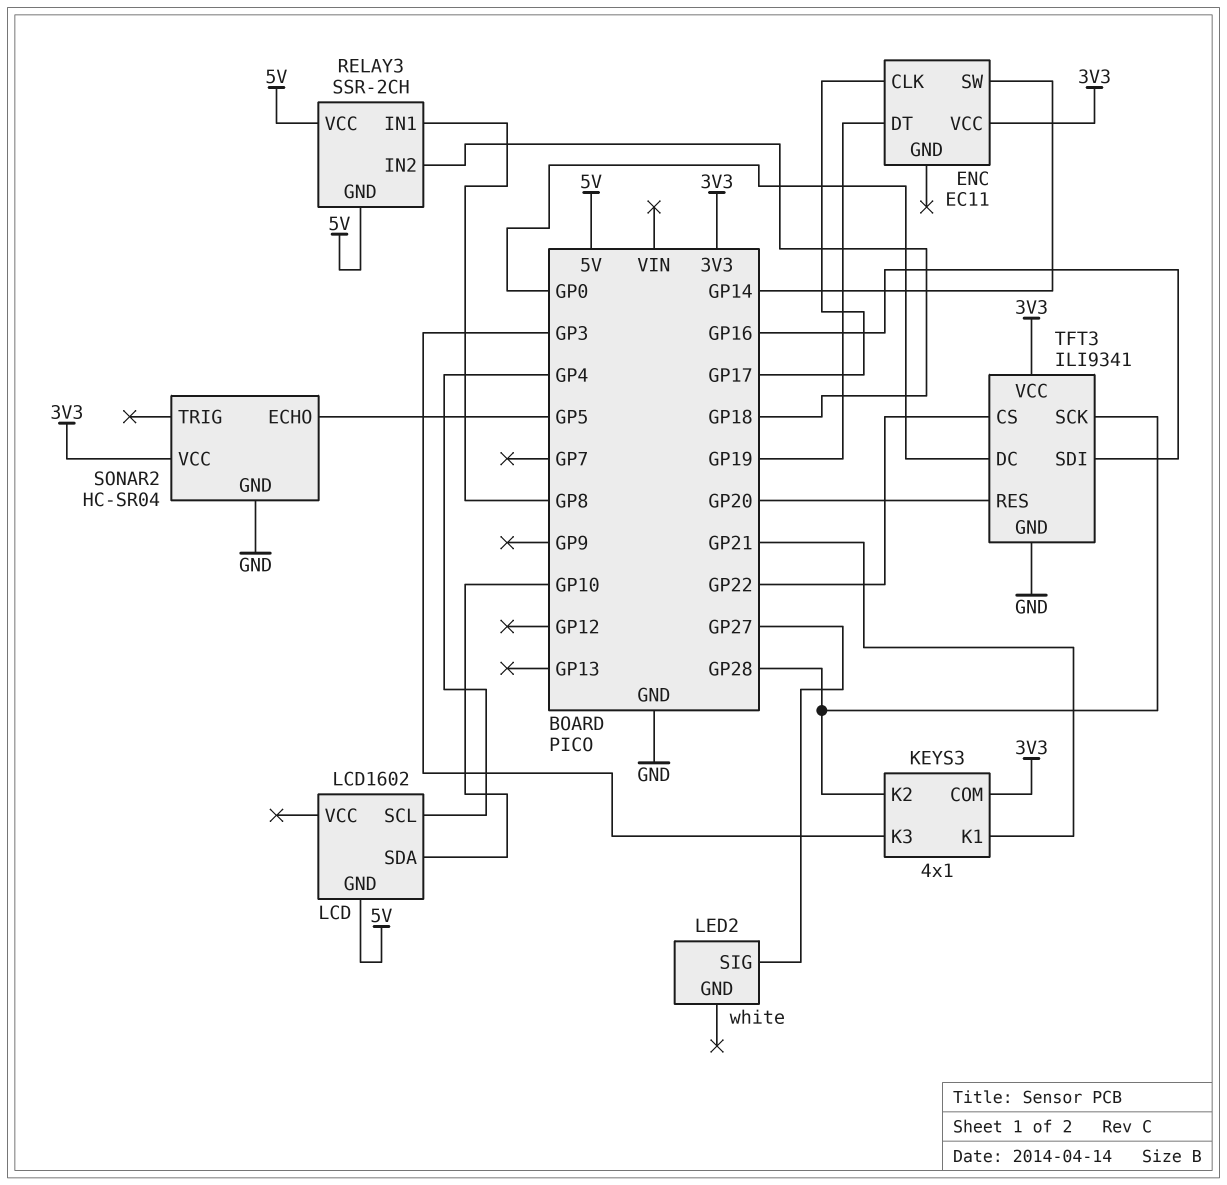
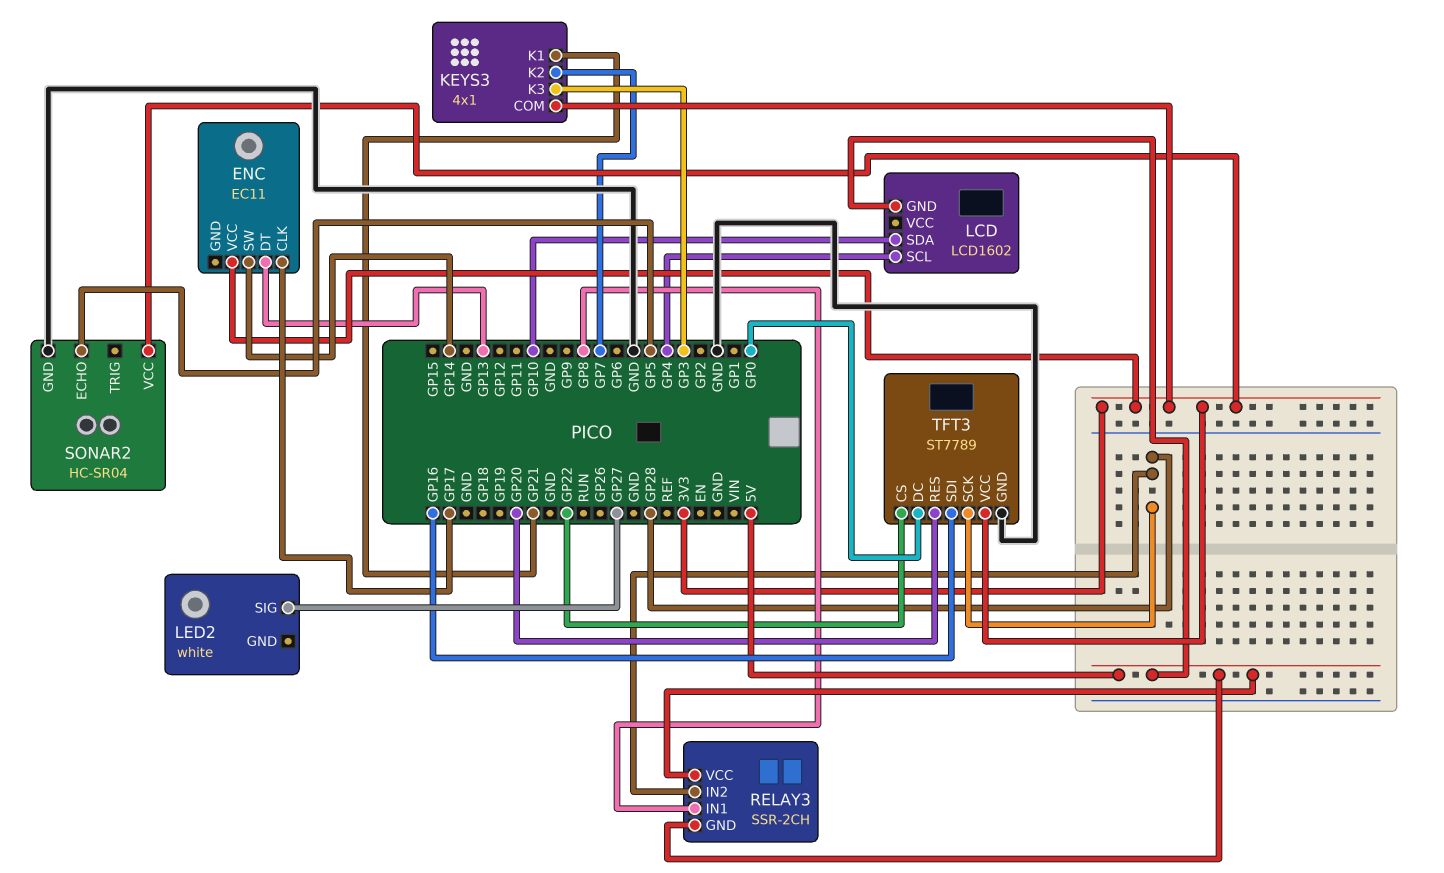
ENC pin DT: GP19 -> GP13
KEYS3 pin K2: GP28 -> GP7
RELAY3 pin IN2: GP18 -> GP28
TFT3: ILI9341 -> ST7789

